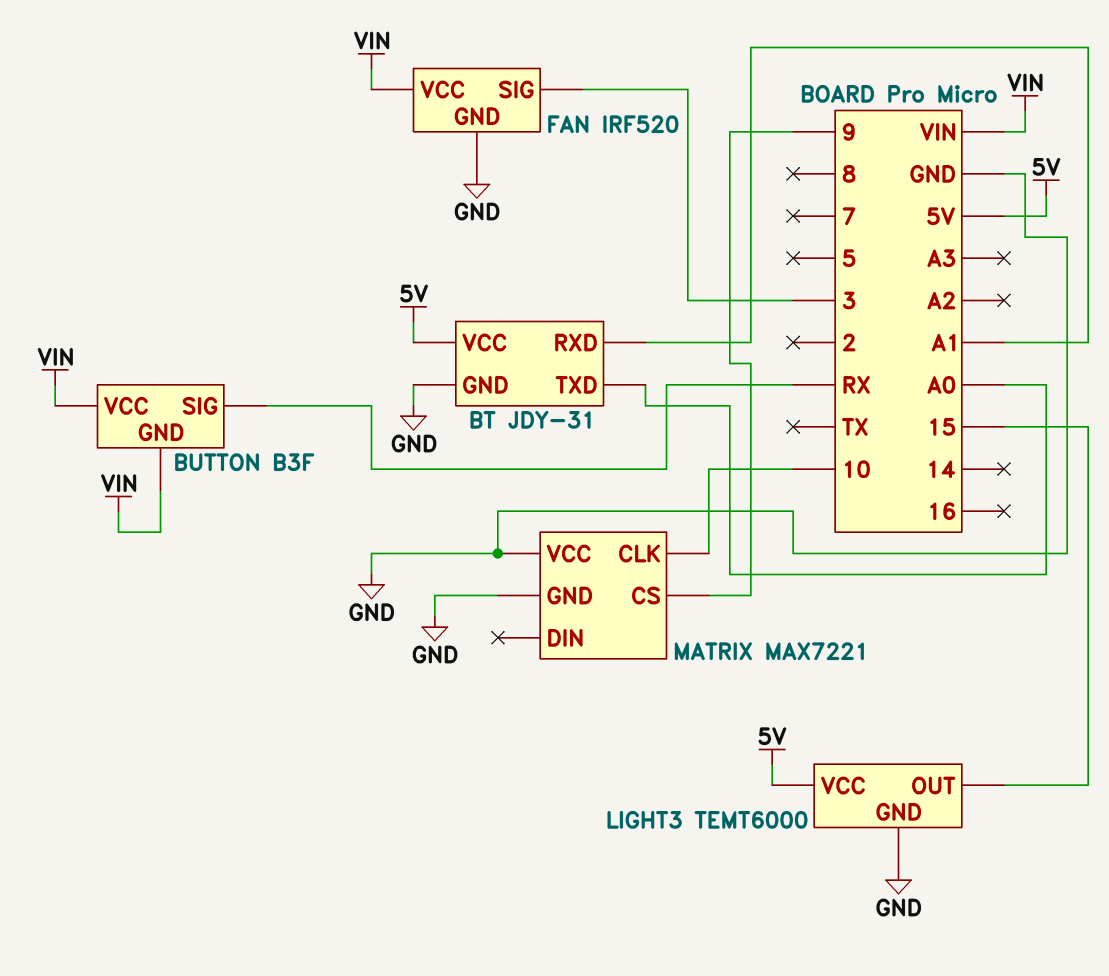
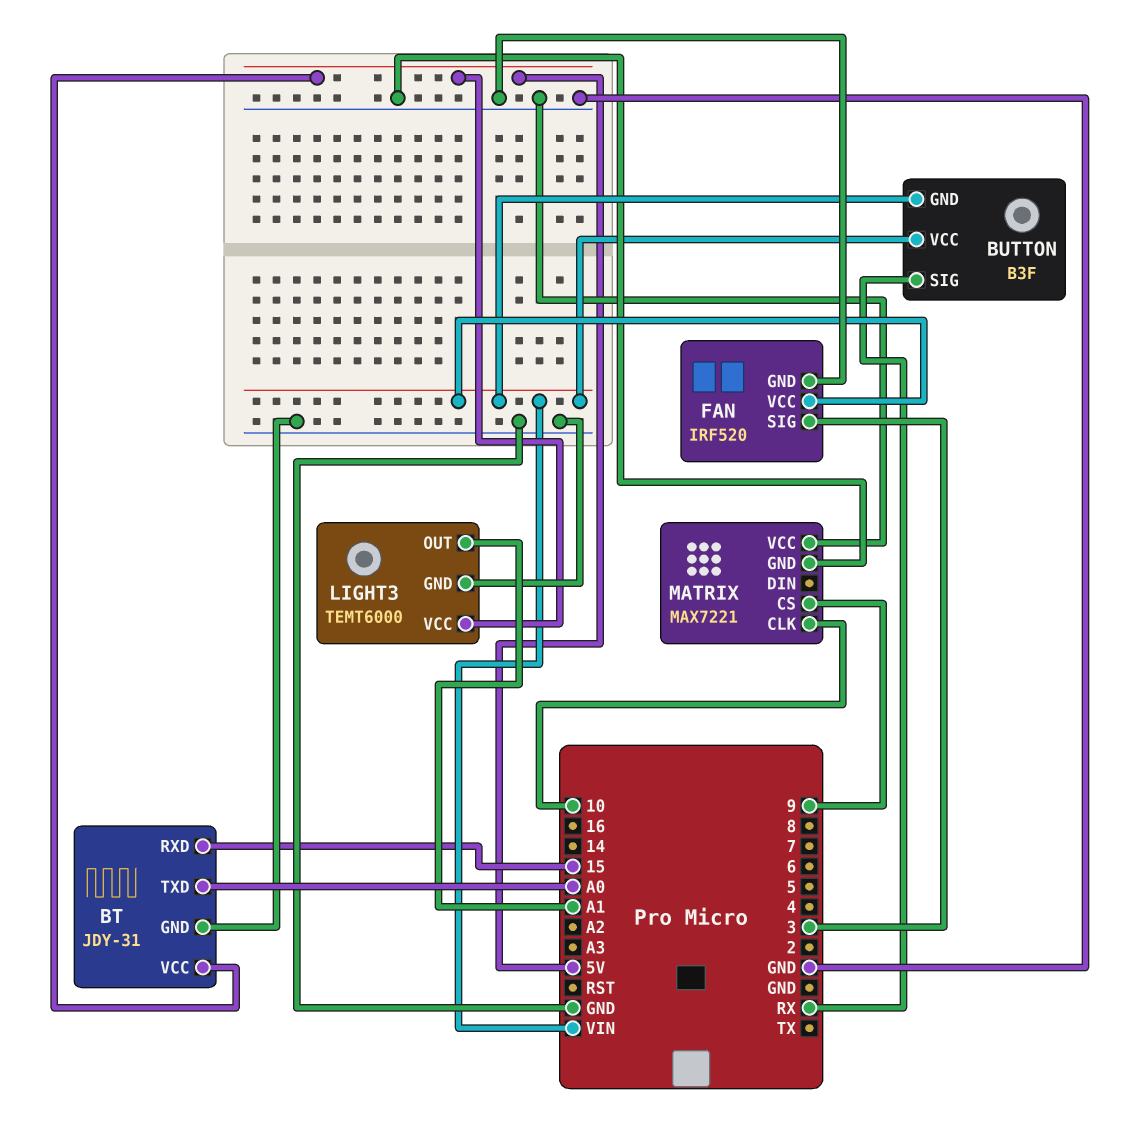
BT pin RXD: A1 -> 15
LIGHT3 pin OUT: 15 -> A1

